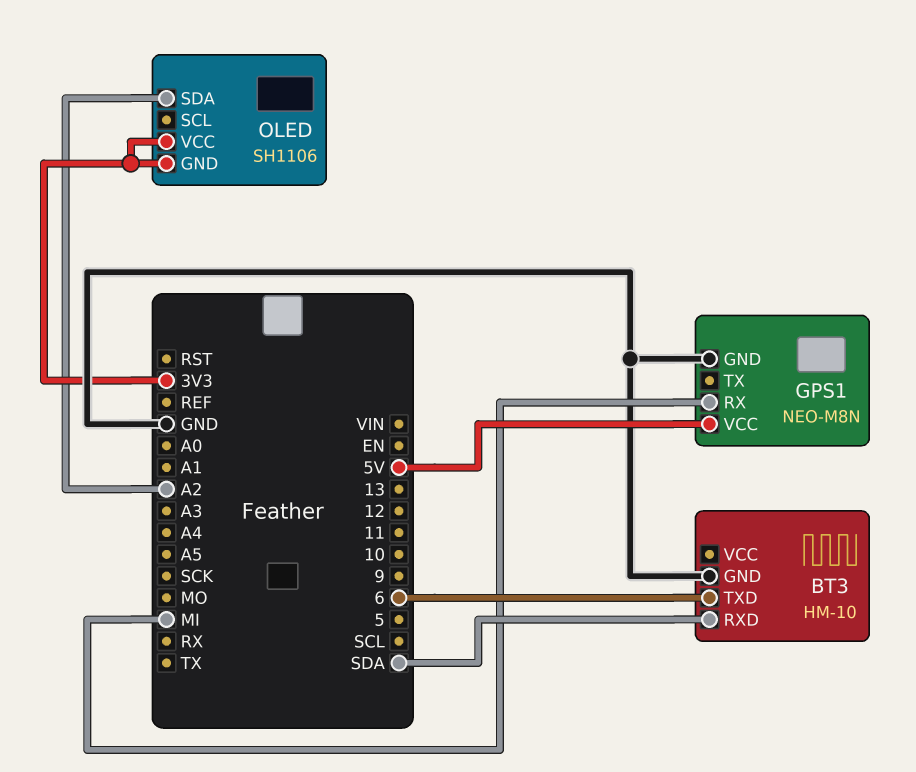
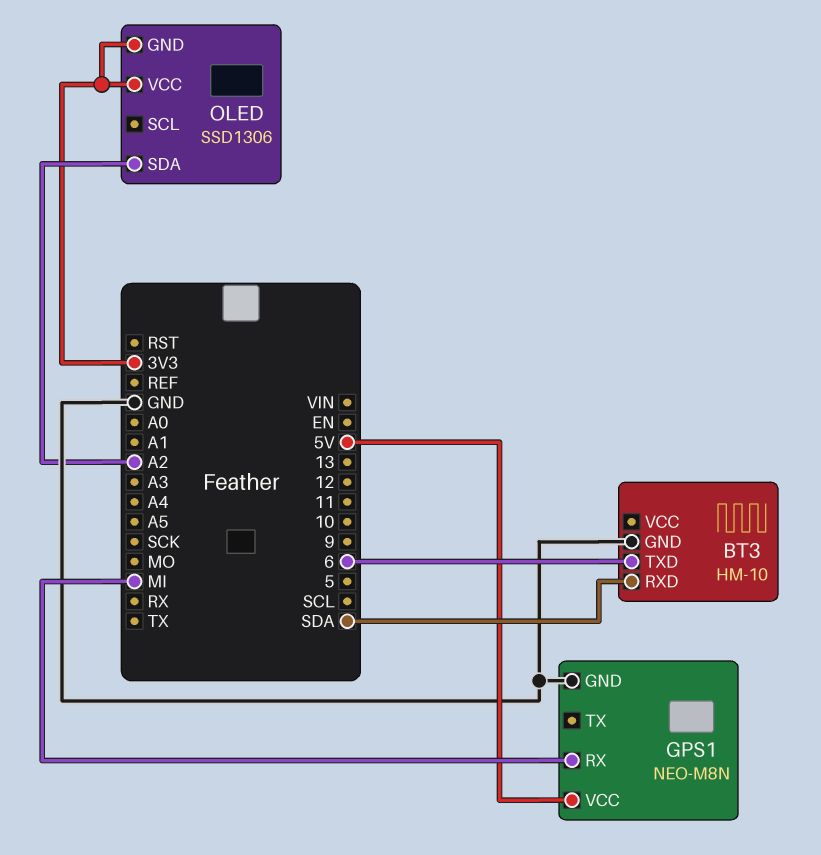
OLED: SH1106 -> SSD1306

